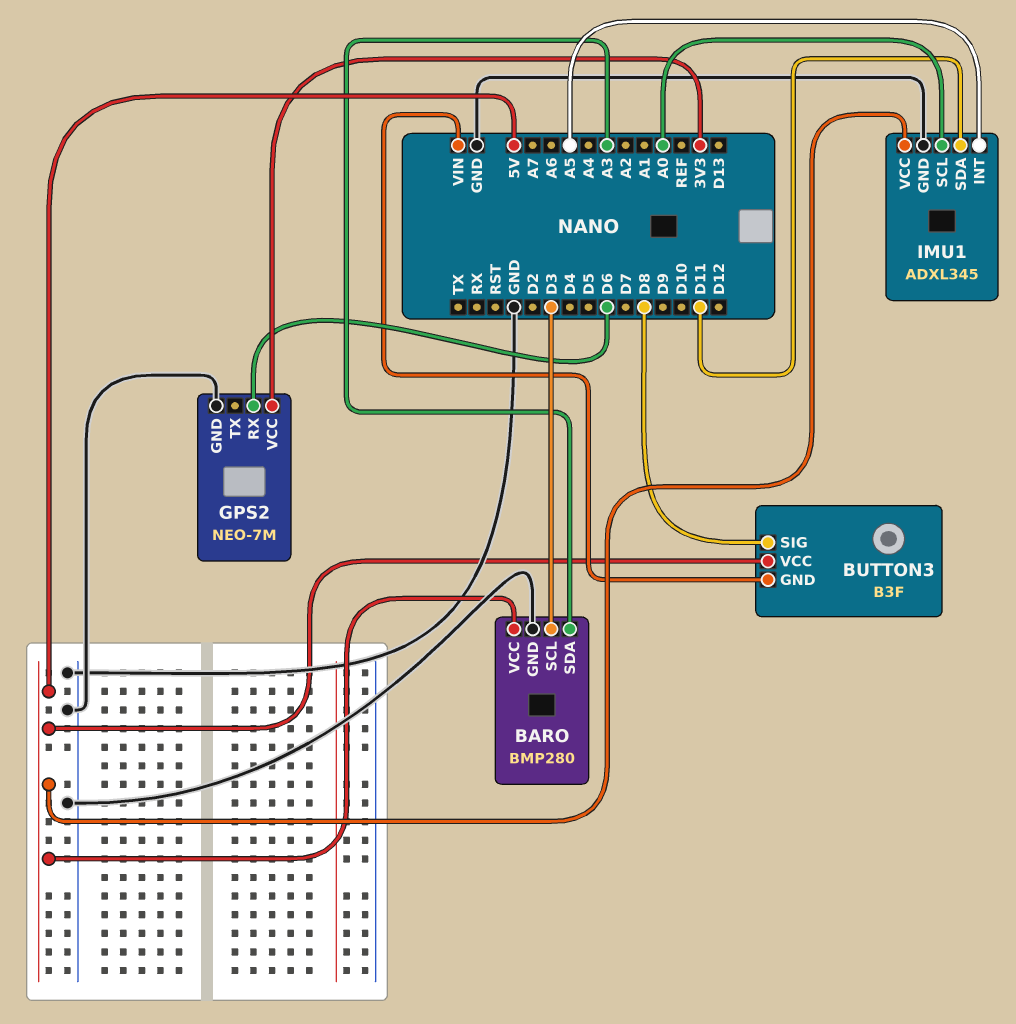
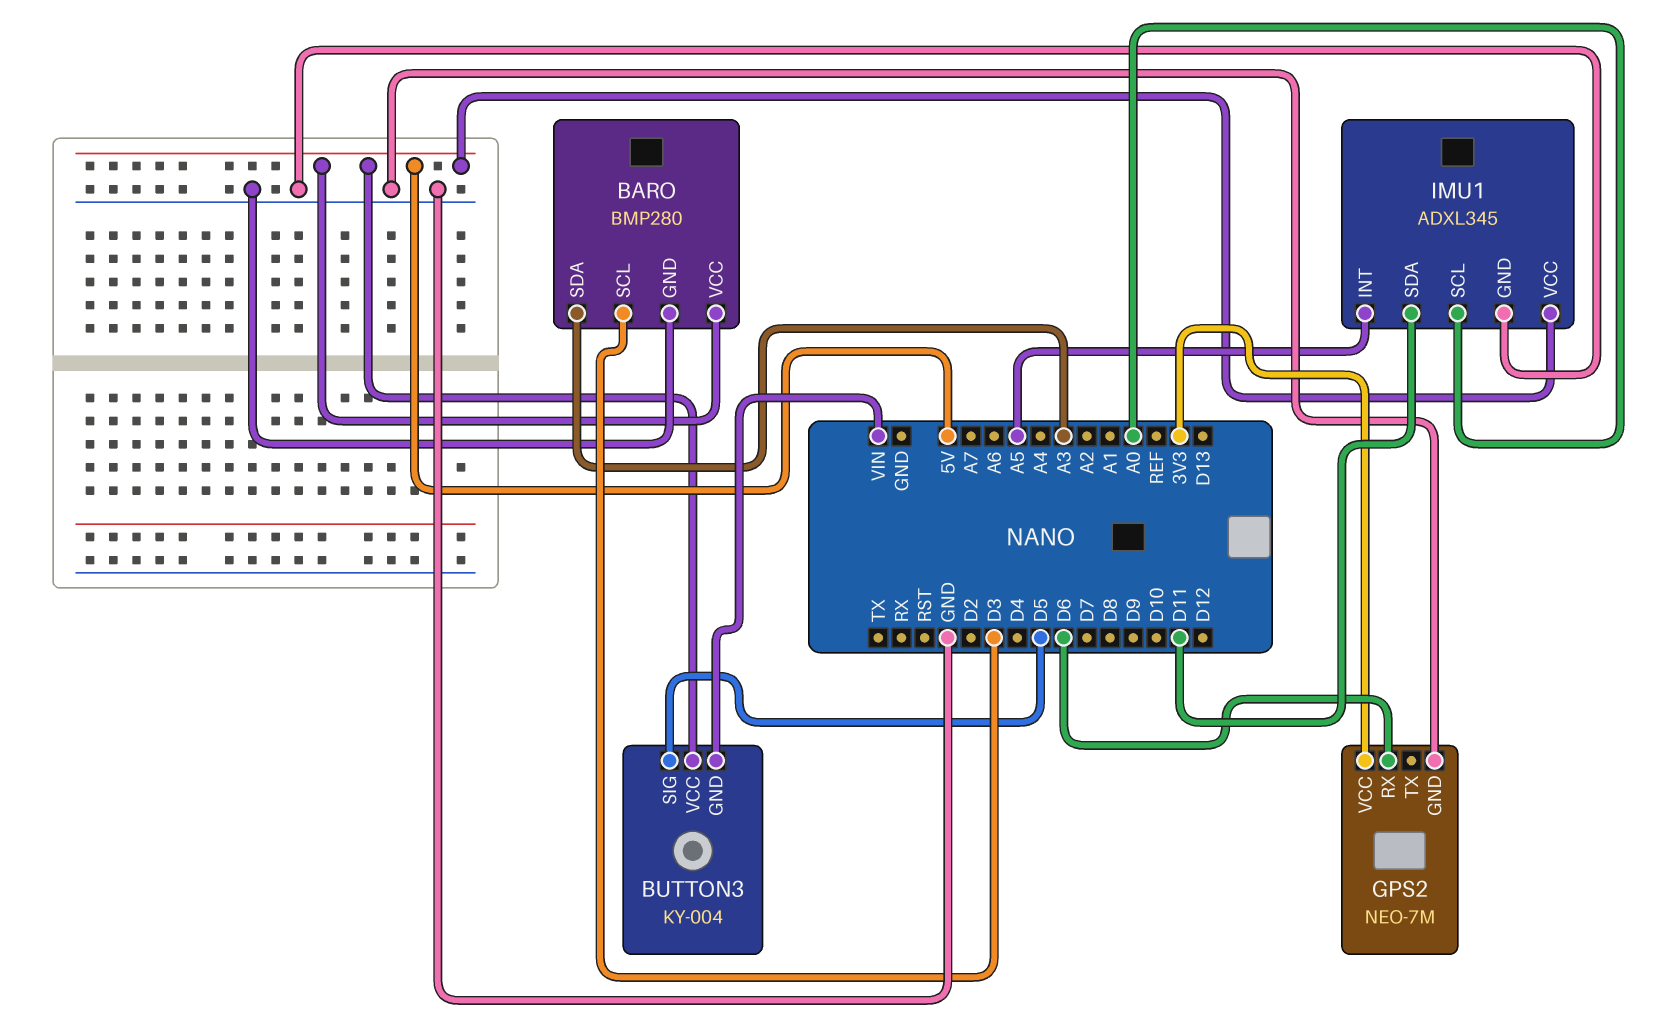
BUTTON3: B3F -> KY-004
BUTTON3 pin SIG: D8 -> D5

